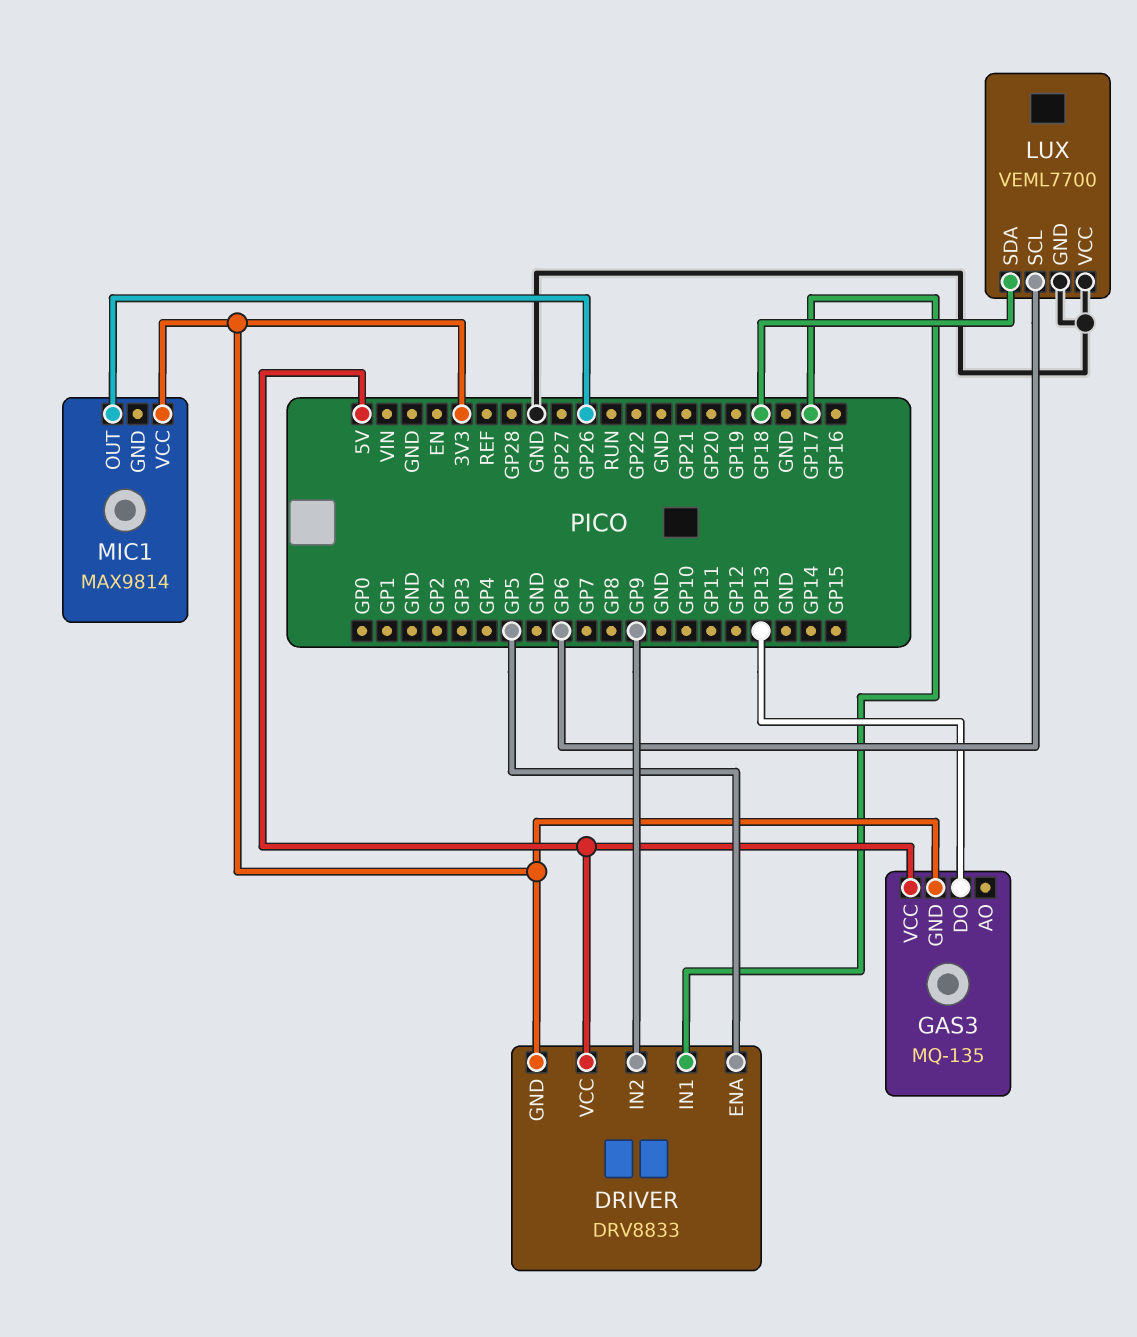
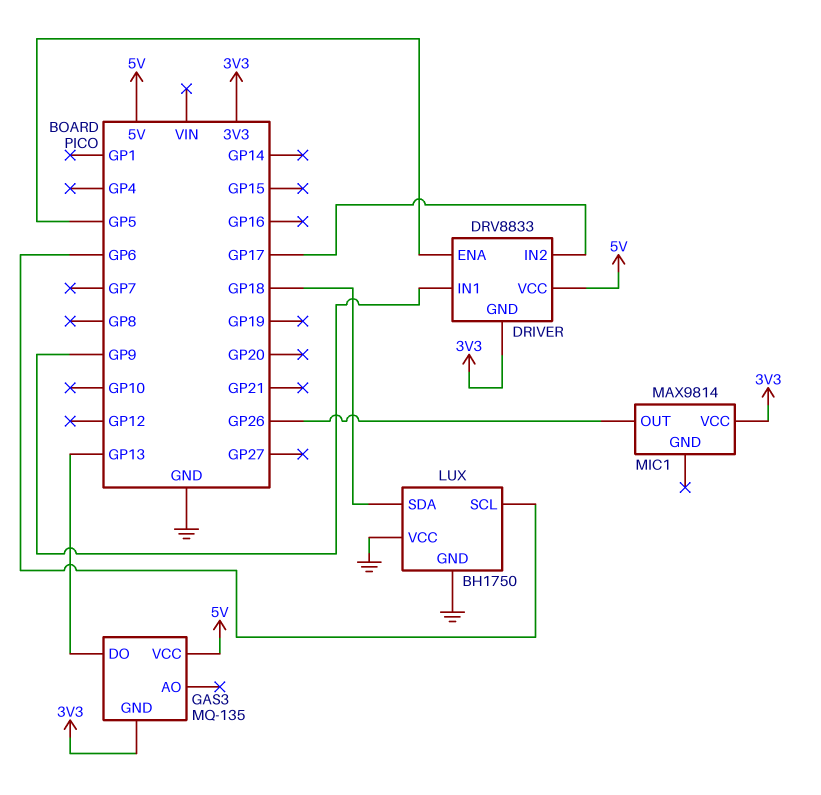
DRIVER pin IN1: GP17 -> GP9
DRIVER pin IN2: GP9 -> GP17
LUX: VEML7700 -> BH1750

